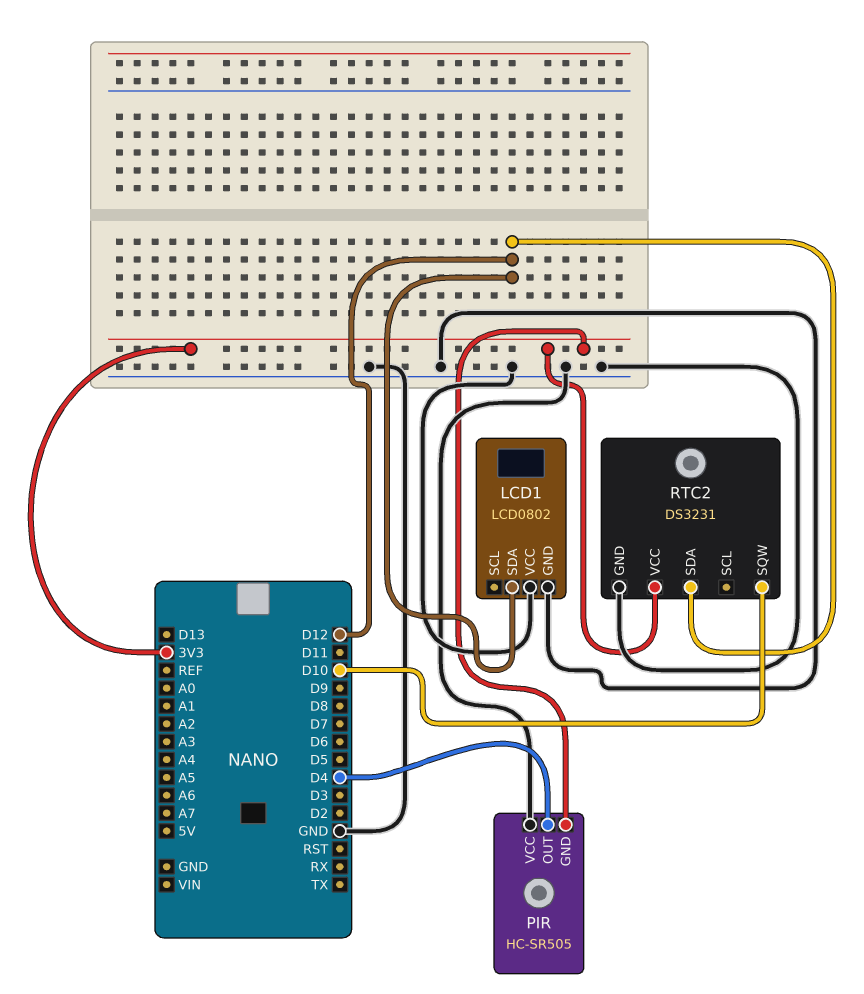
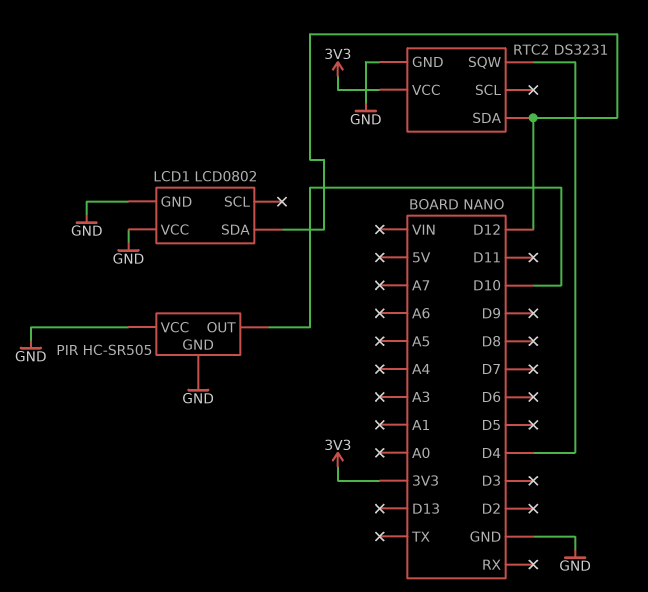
PIR pin GND: 3V3 -> GND
PIR pin OUT: D4 -> D10
RTC2 pin SQW: D10 -> D4

